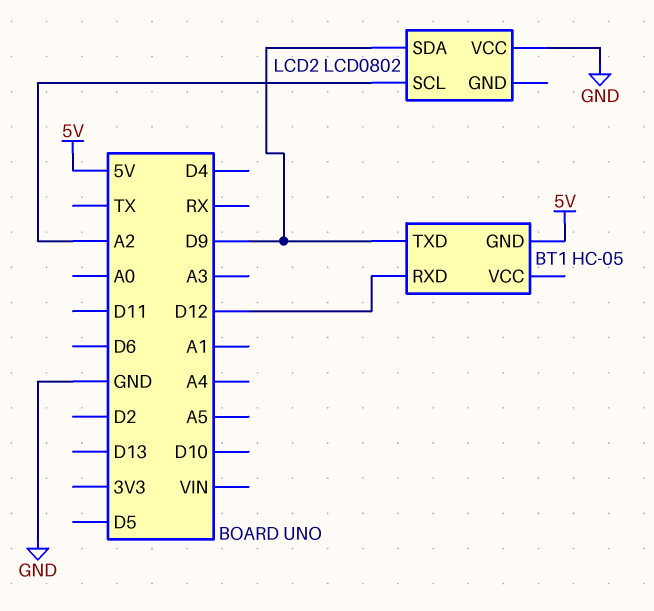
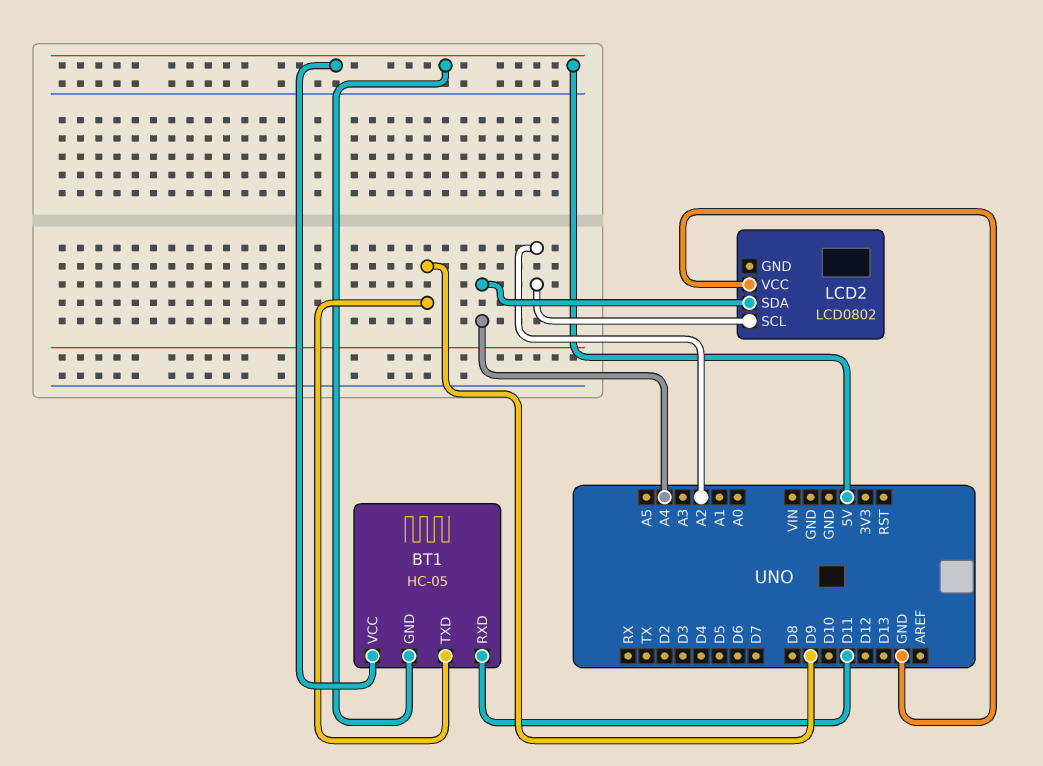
BT1 pin RXD: D12 -> D11
BT1 pin VCC: none -> 5V
LCD2 pin SDA: D9 -> A4

